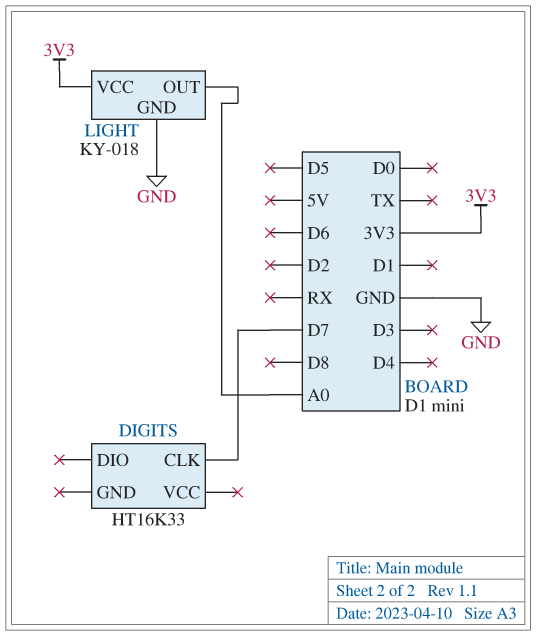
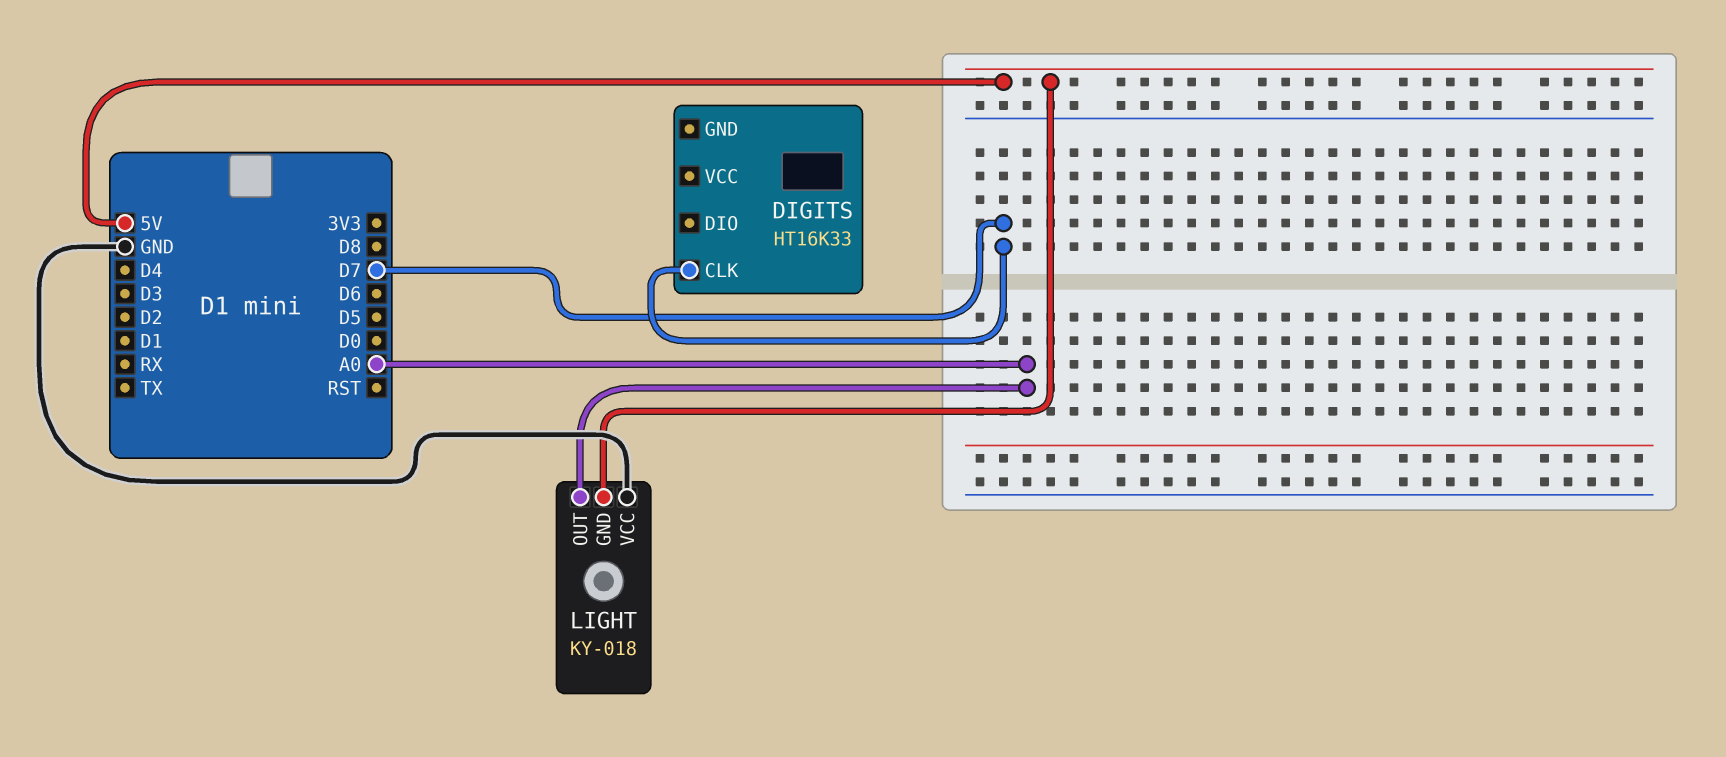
LIGHT pin GND: GND -> 5V
LIGHT pin VCC: 3V3 -> GND

